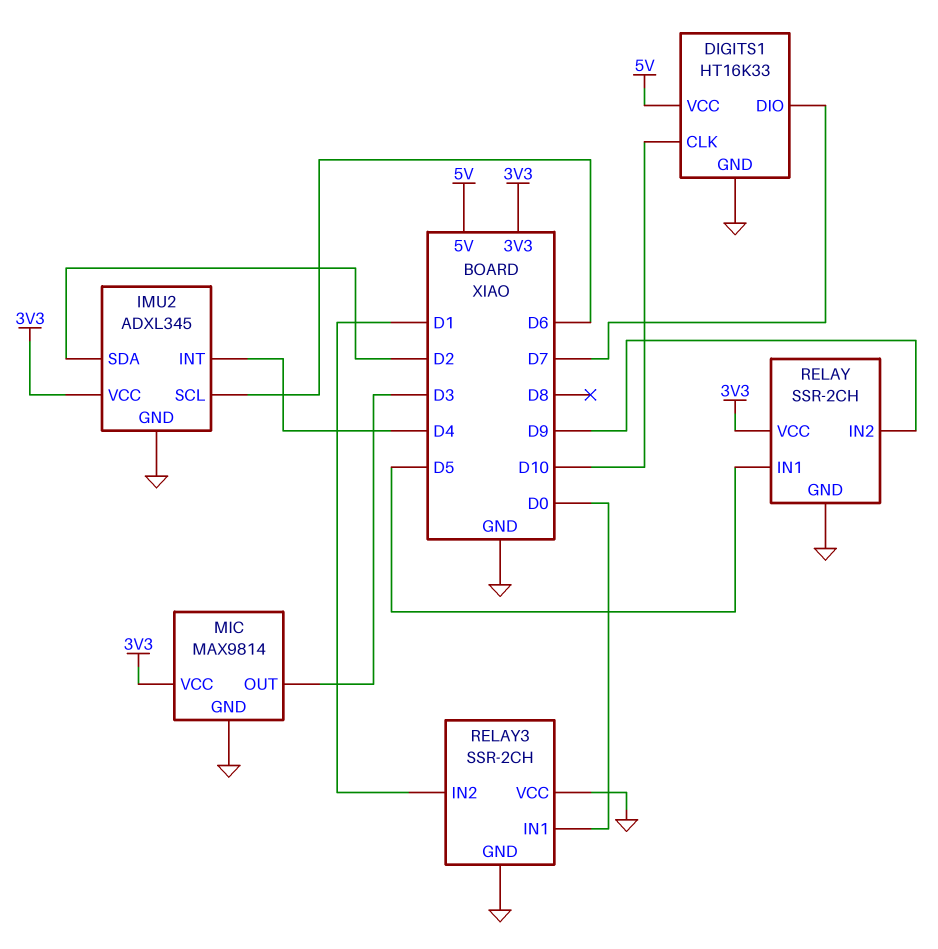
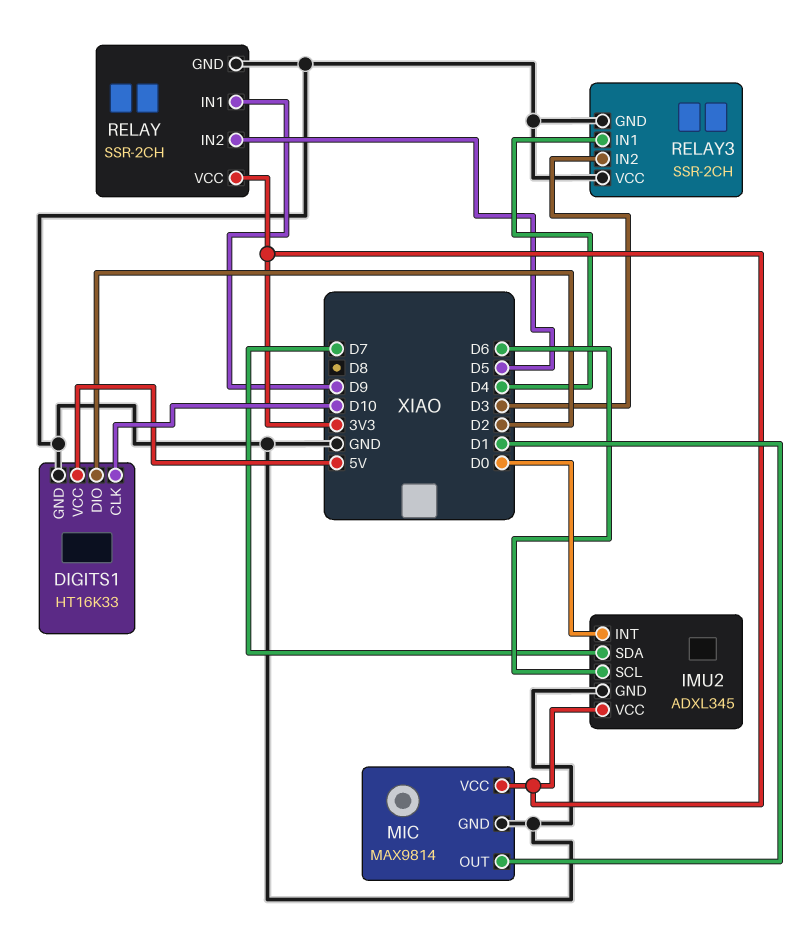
DIGITS1 pin DIO: D7 -> D2
IMU2 pin INT: D4 -> D0
IMU2 pin SDA: D2 -> D7
MIC pin OUT: D3 -> D1
RELAY pin IN1: D5 -> D9
RELAY pin IN2: D9 -> D5
RELAY3 pin IN1: D0 -> D4
RELAY3 pin IN2: D1 -> D3

